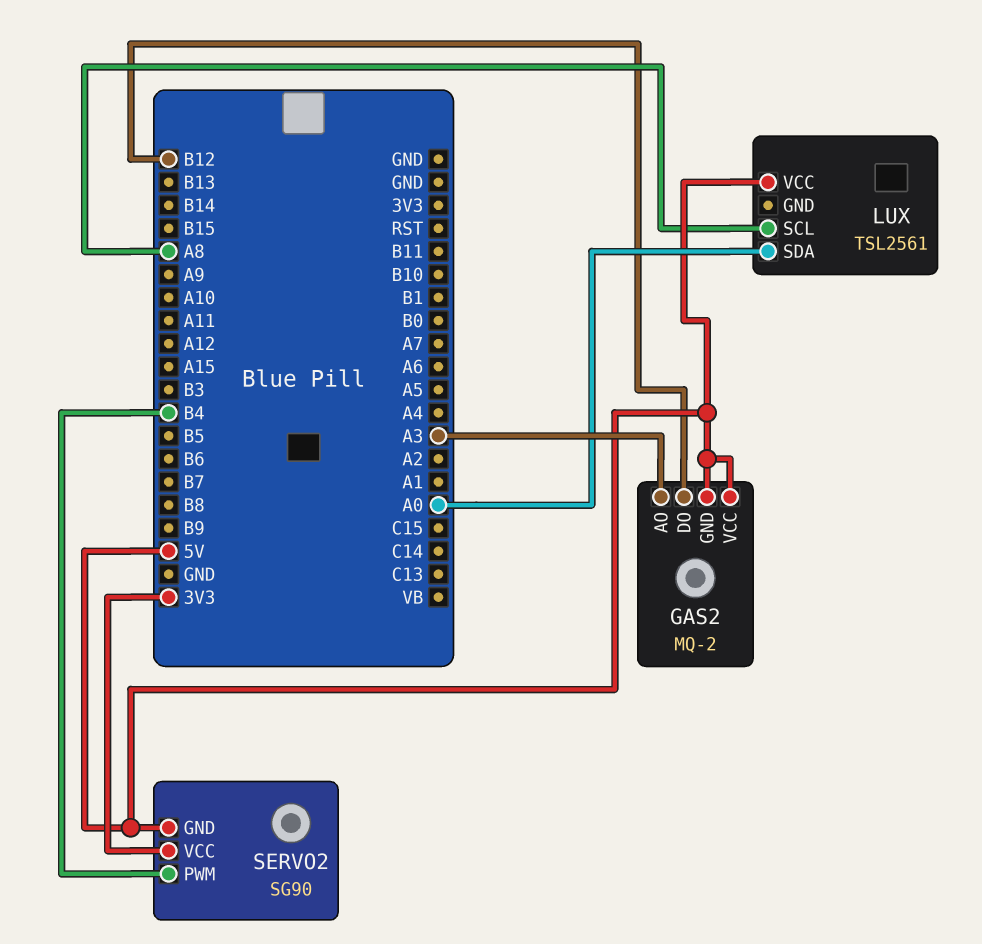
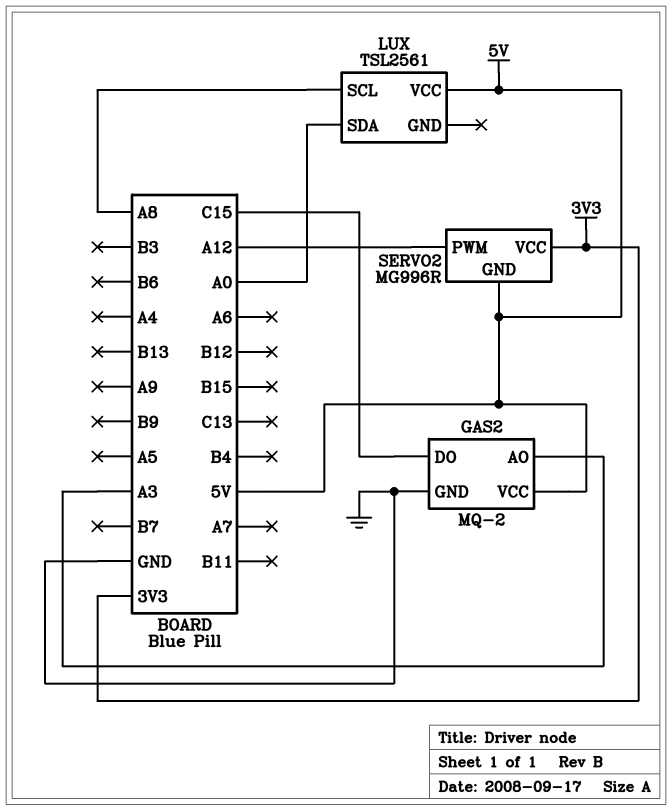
GAS2 pin DO: B12 -> C15
GAS2 pin GND: 5V -> GND
SERVO2: SG90 -> MG996R
SERVO2 pin PWM: B4 -> A12

